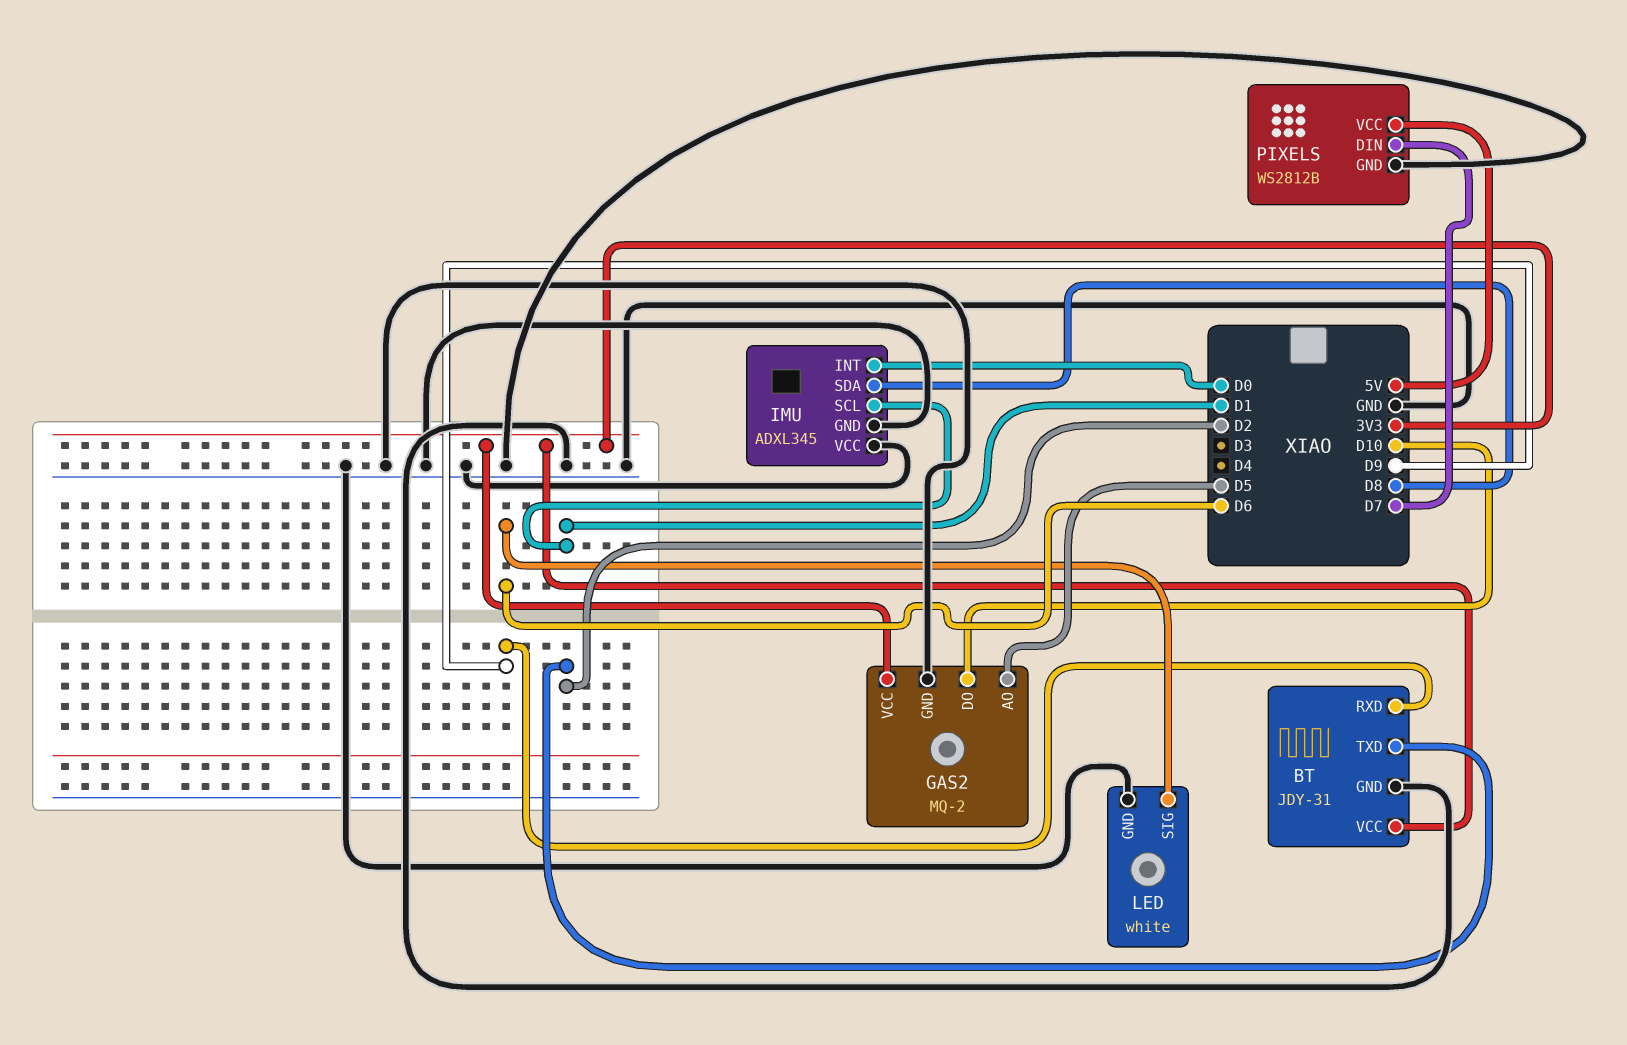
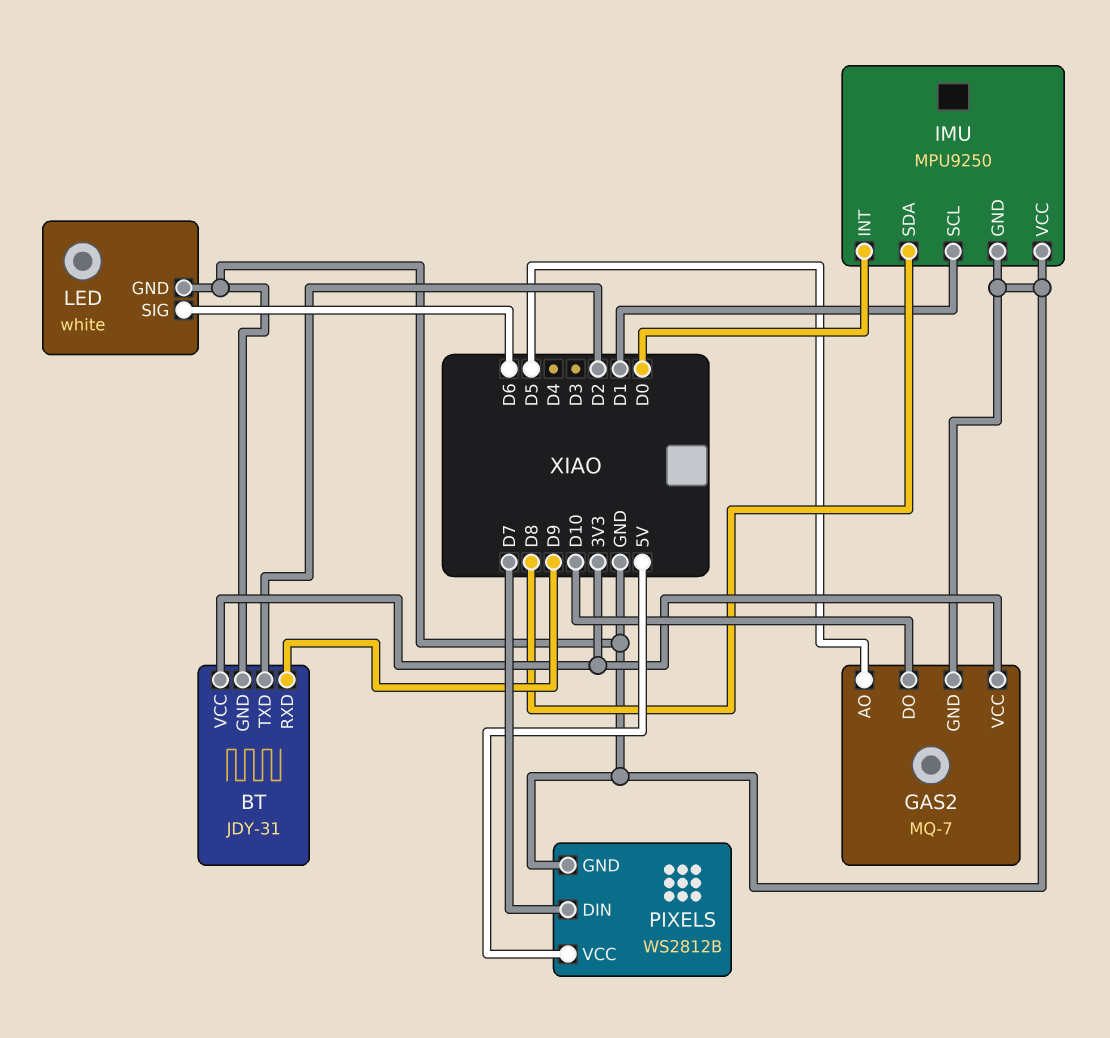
GAS2: MQ-2 -> MQ-7
IMU: ADXL345 -> MPU9250

